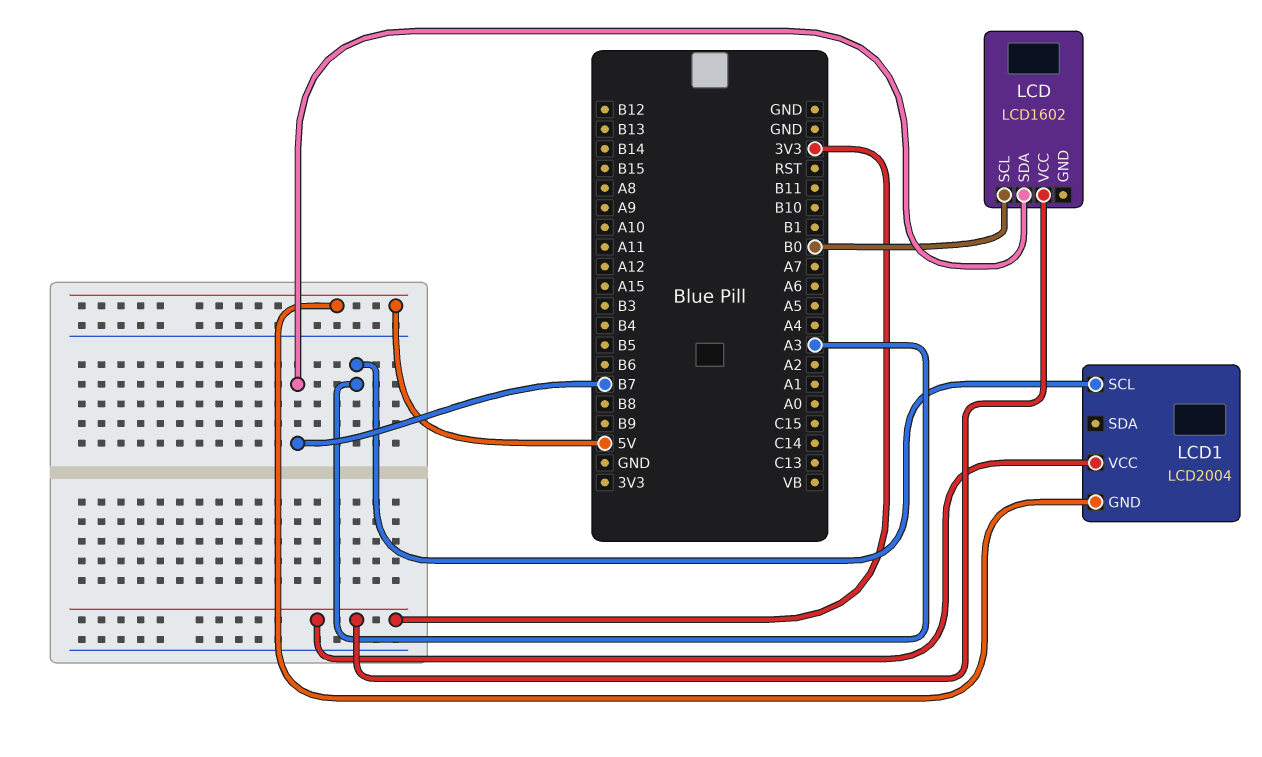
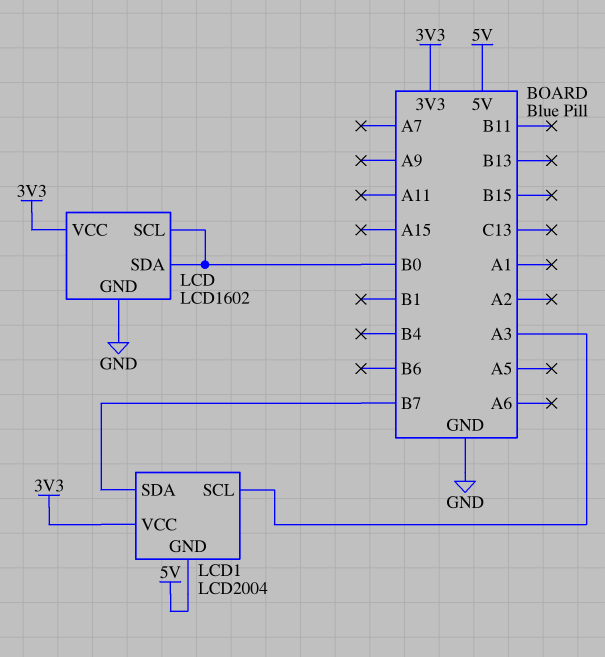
LCD pin GND: none -> GND
LCD pin SDA: B7 -> B0
LCD1 pin SDA: none -> B7

